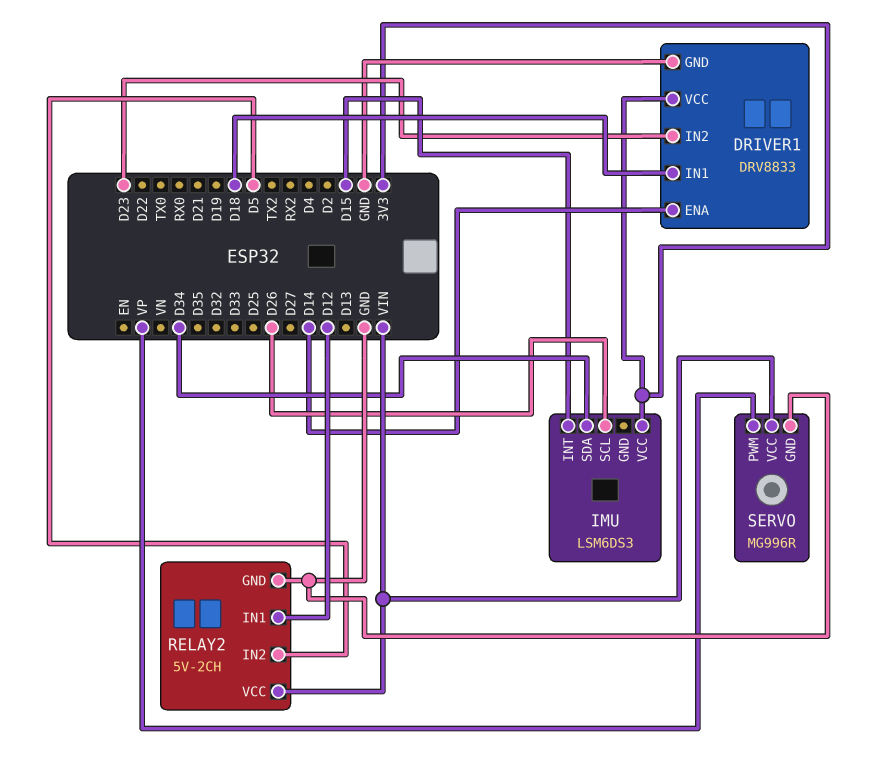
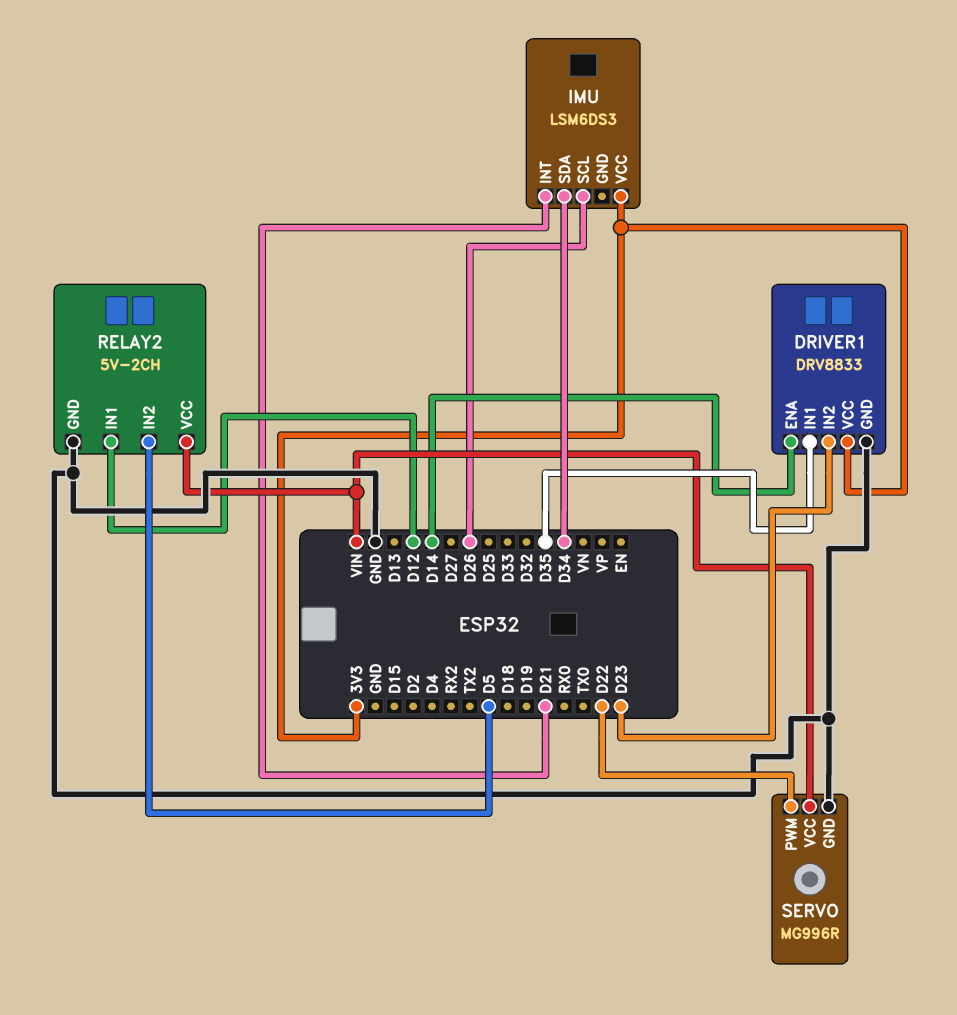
DRIVER1 pin IN1: D18 -> D35
IMU pin INT: D15 -> D21
SERVO pin PWM: VP -> D22

